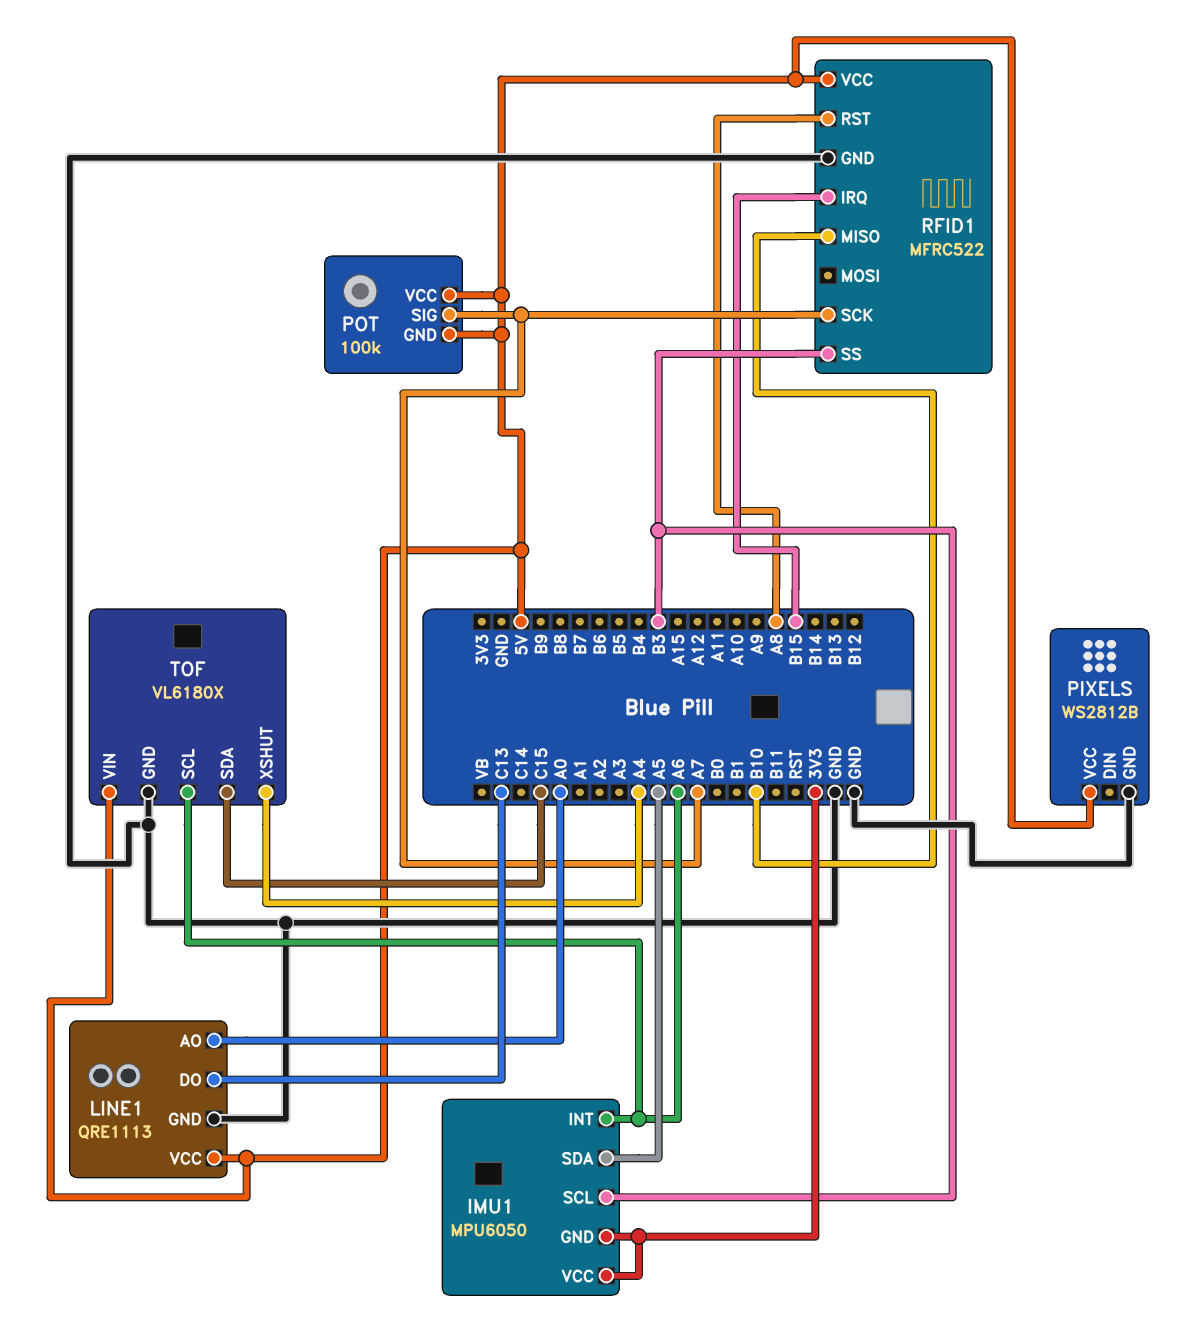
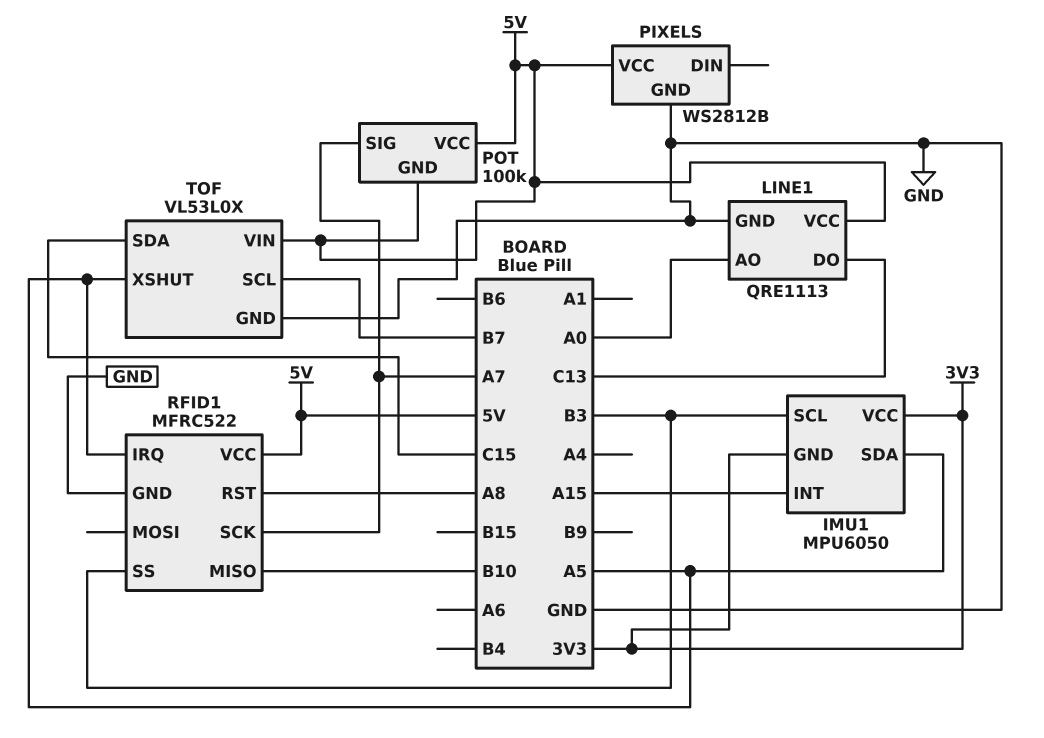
IMU1 pin INT: A6 -> A15
RFID1 pin IRQ: B15 -> A5
TOF: VL6180X -> VL53L0X
TOF pin SCL: A6 -> B7
TOF pin XSHUT: A4 -> A5

